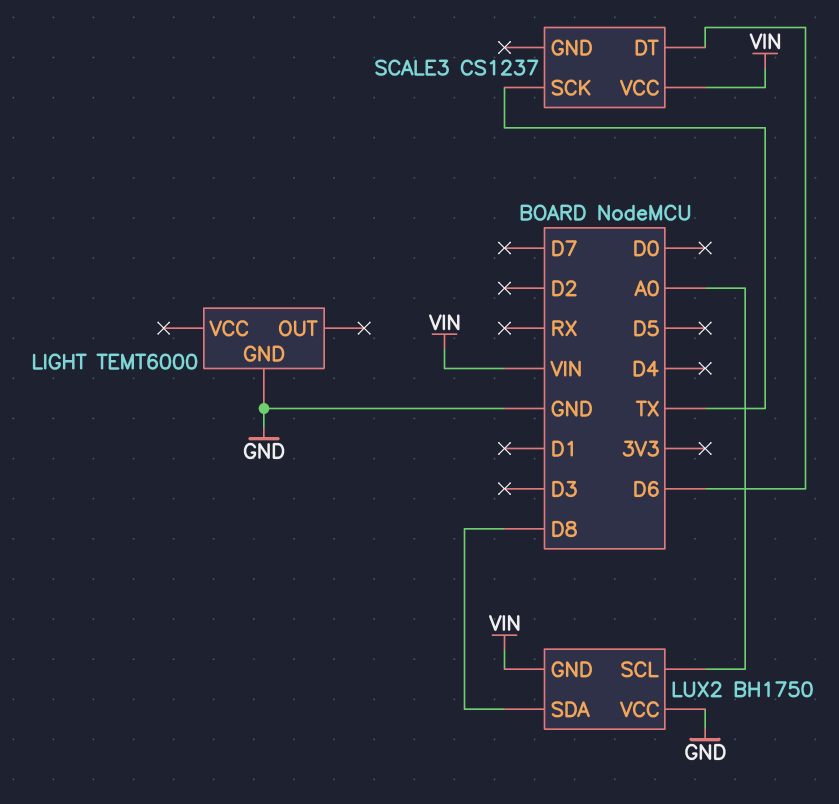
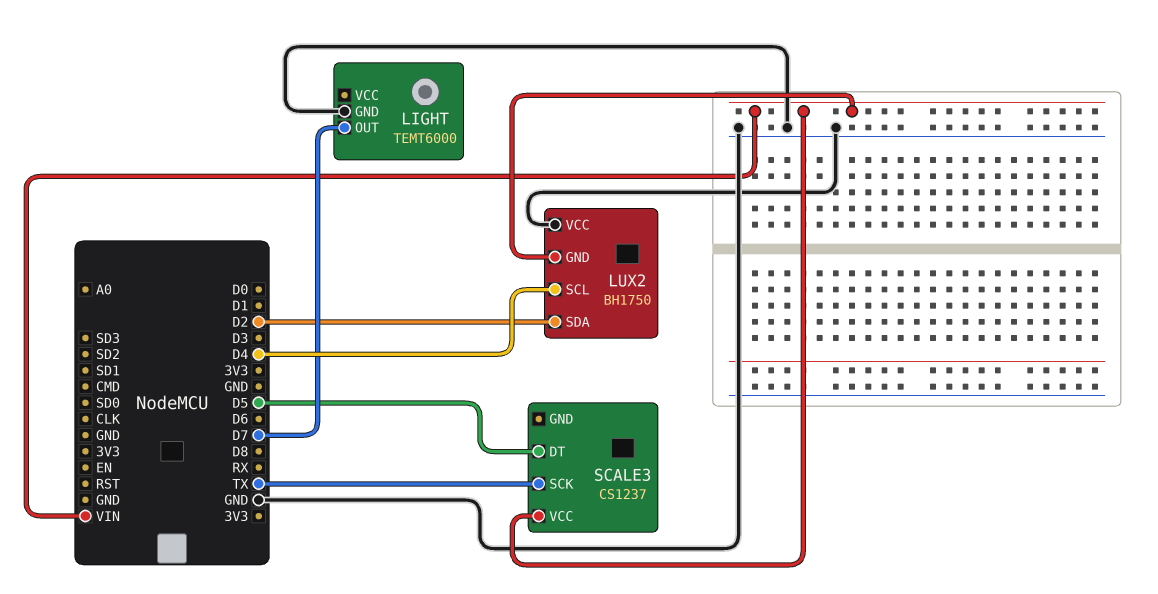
LIGHT pin OUT: none -> D7
LUX2 pin SCL: A0 -> D4
LUX2 pin SDA: D8 -> D2
SCALE3 pin DT: D6 -> D5

